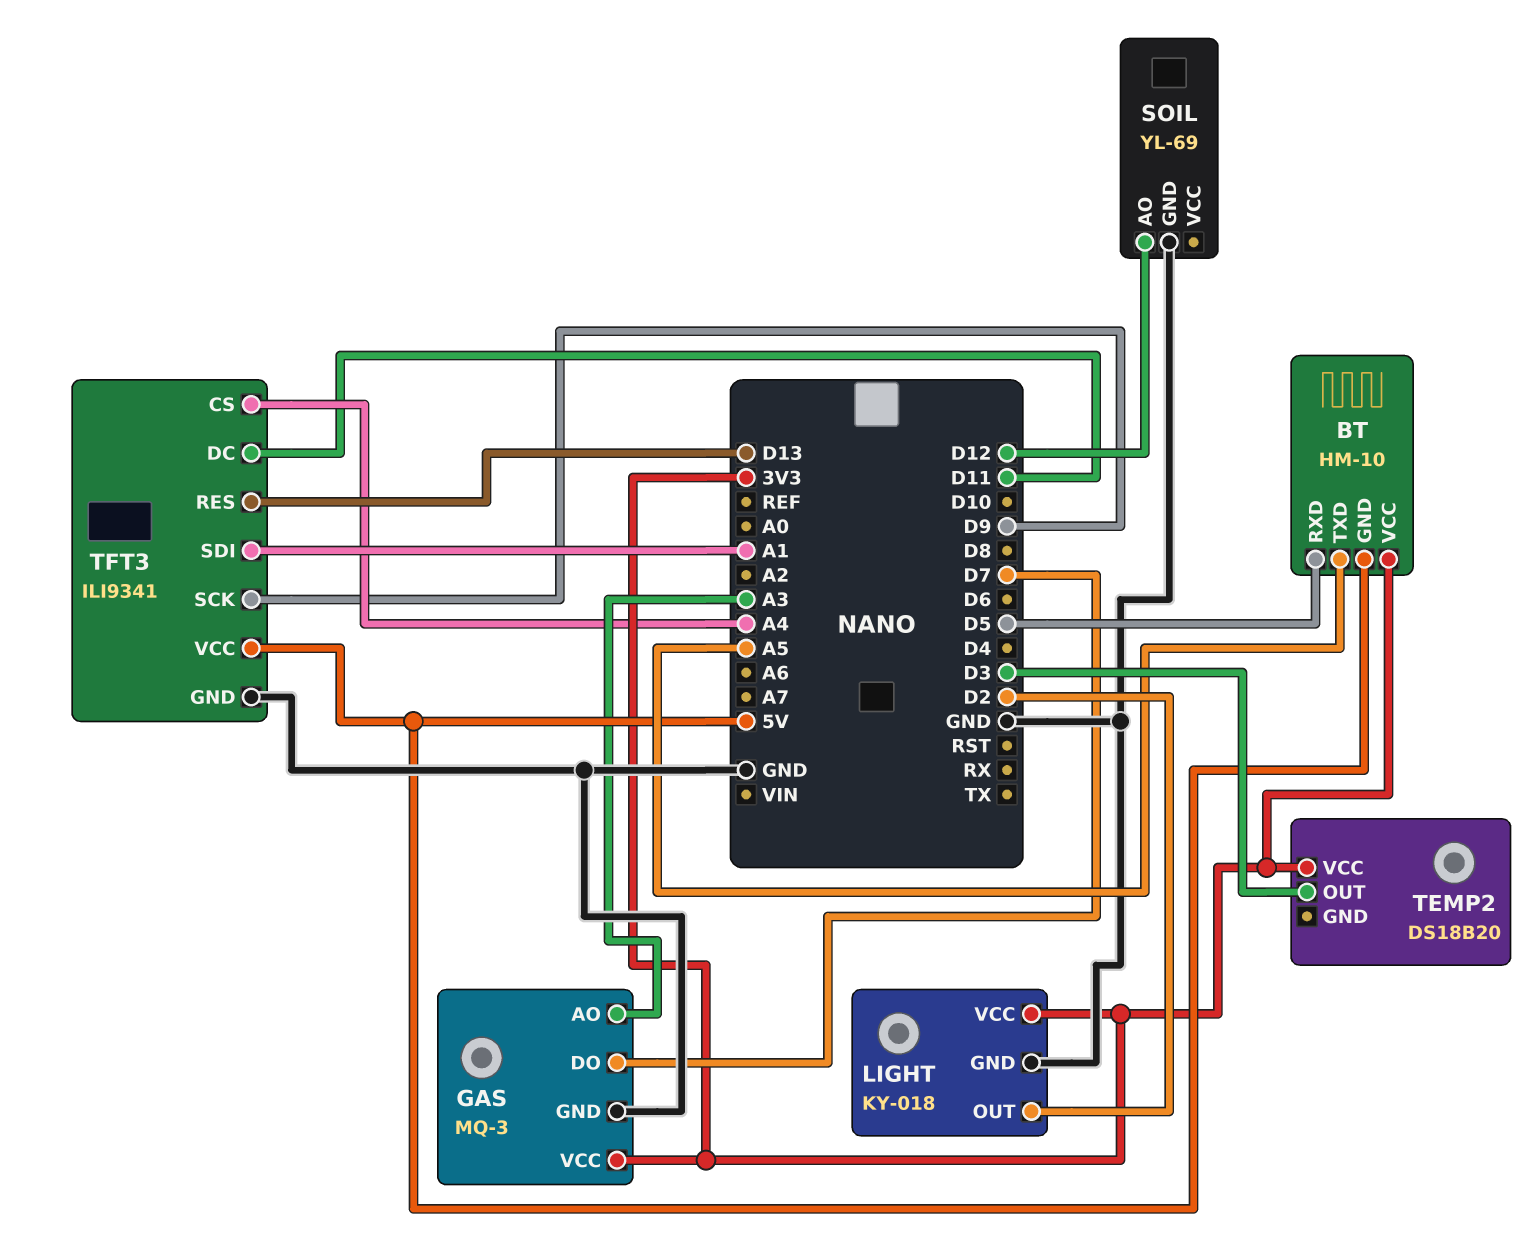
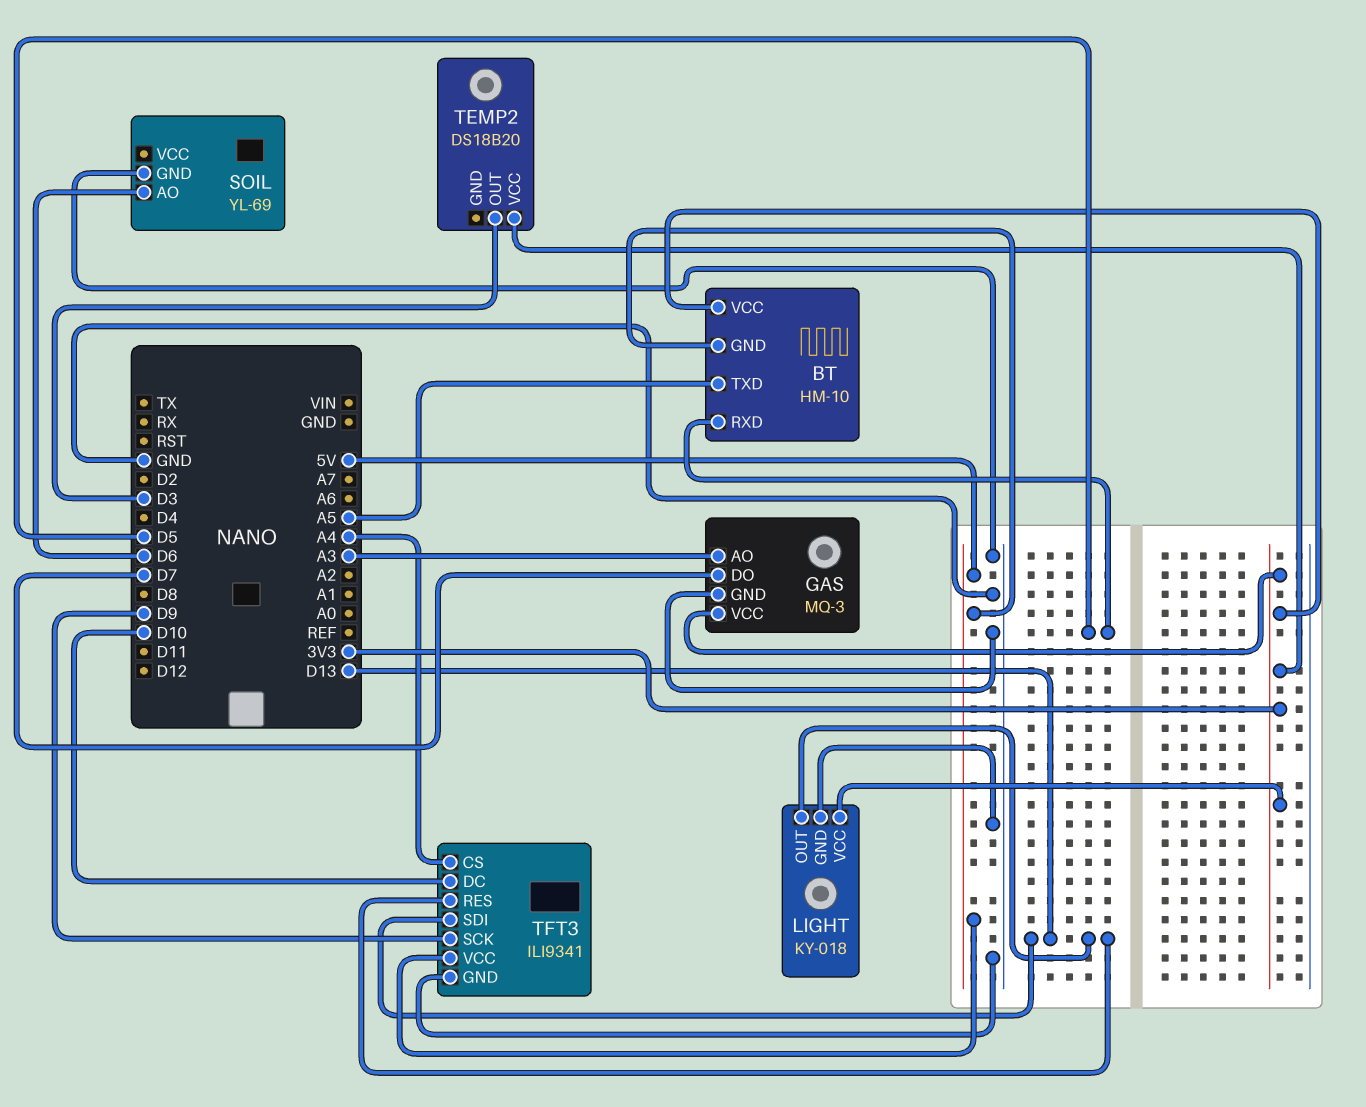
LIGHT pin OUT: D2 -> D13
SOIL pin AO: D12 -> D6
TFT3 pin DC: D11 -> D10
TFT3 pin SDI: A1 -> D13

